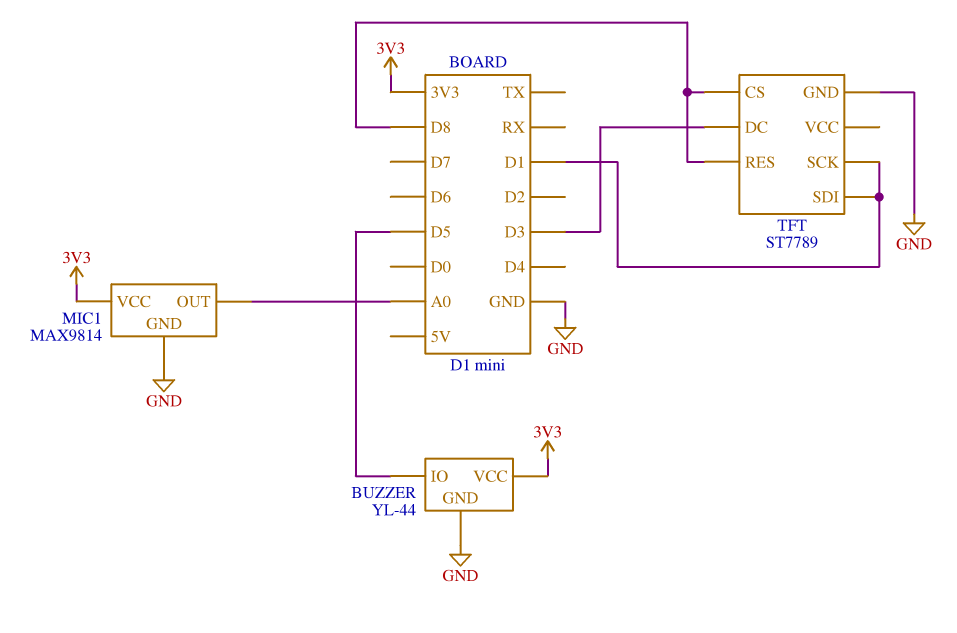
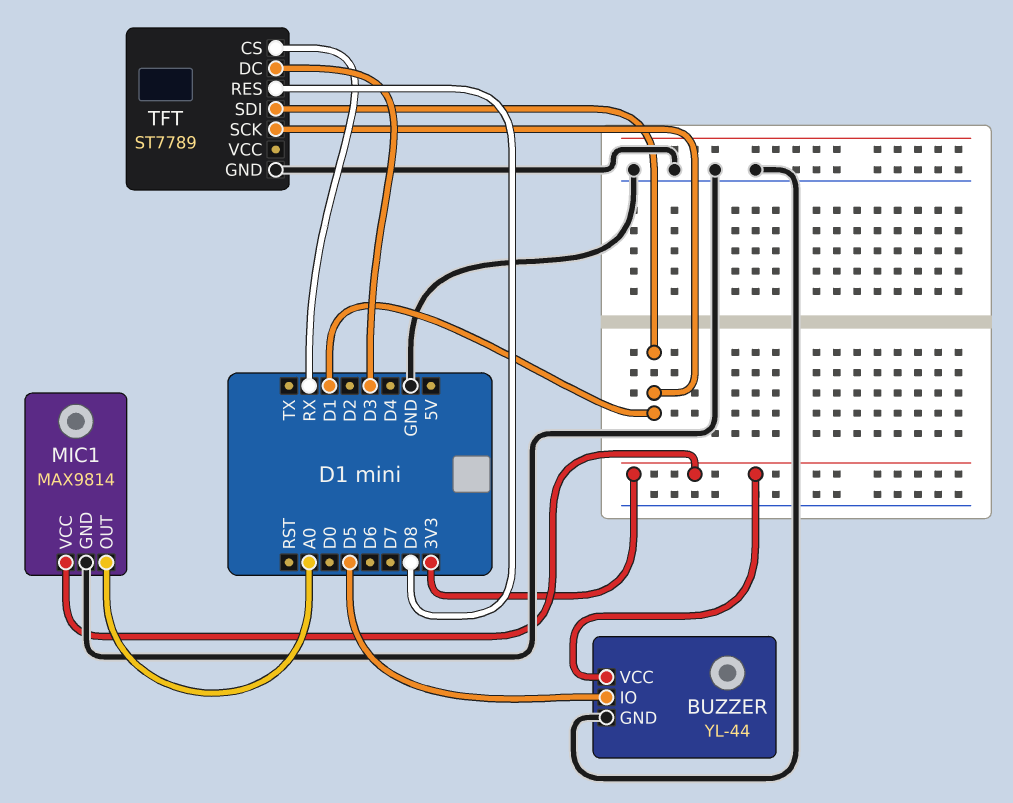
TFT pin CS: D8 -> RX

